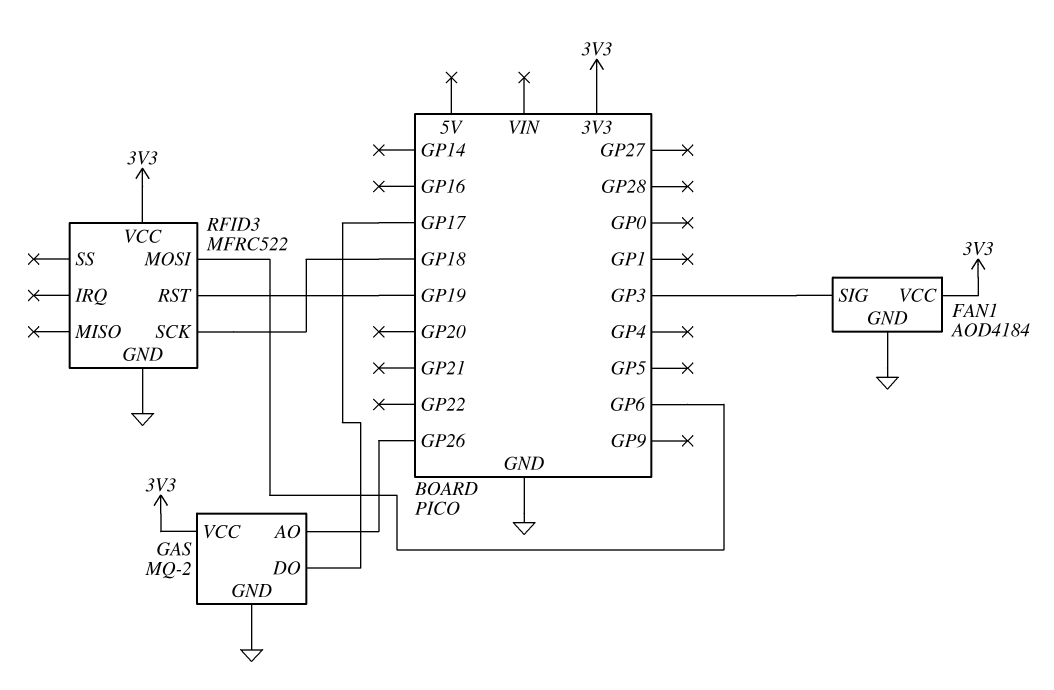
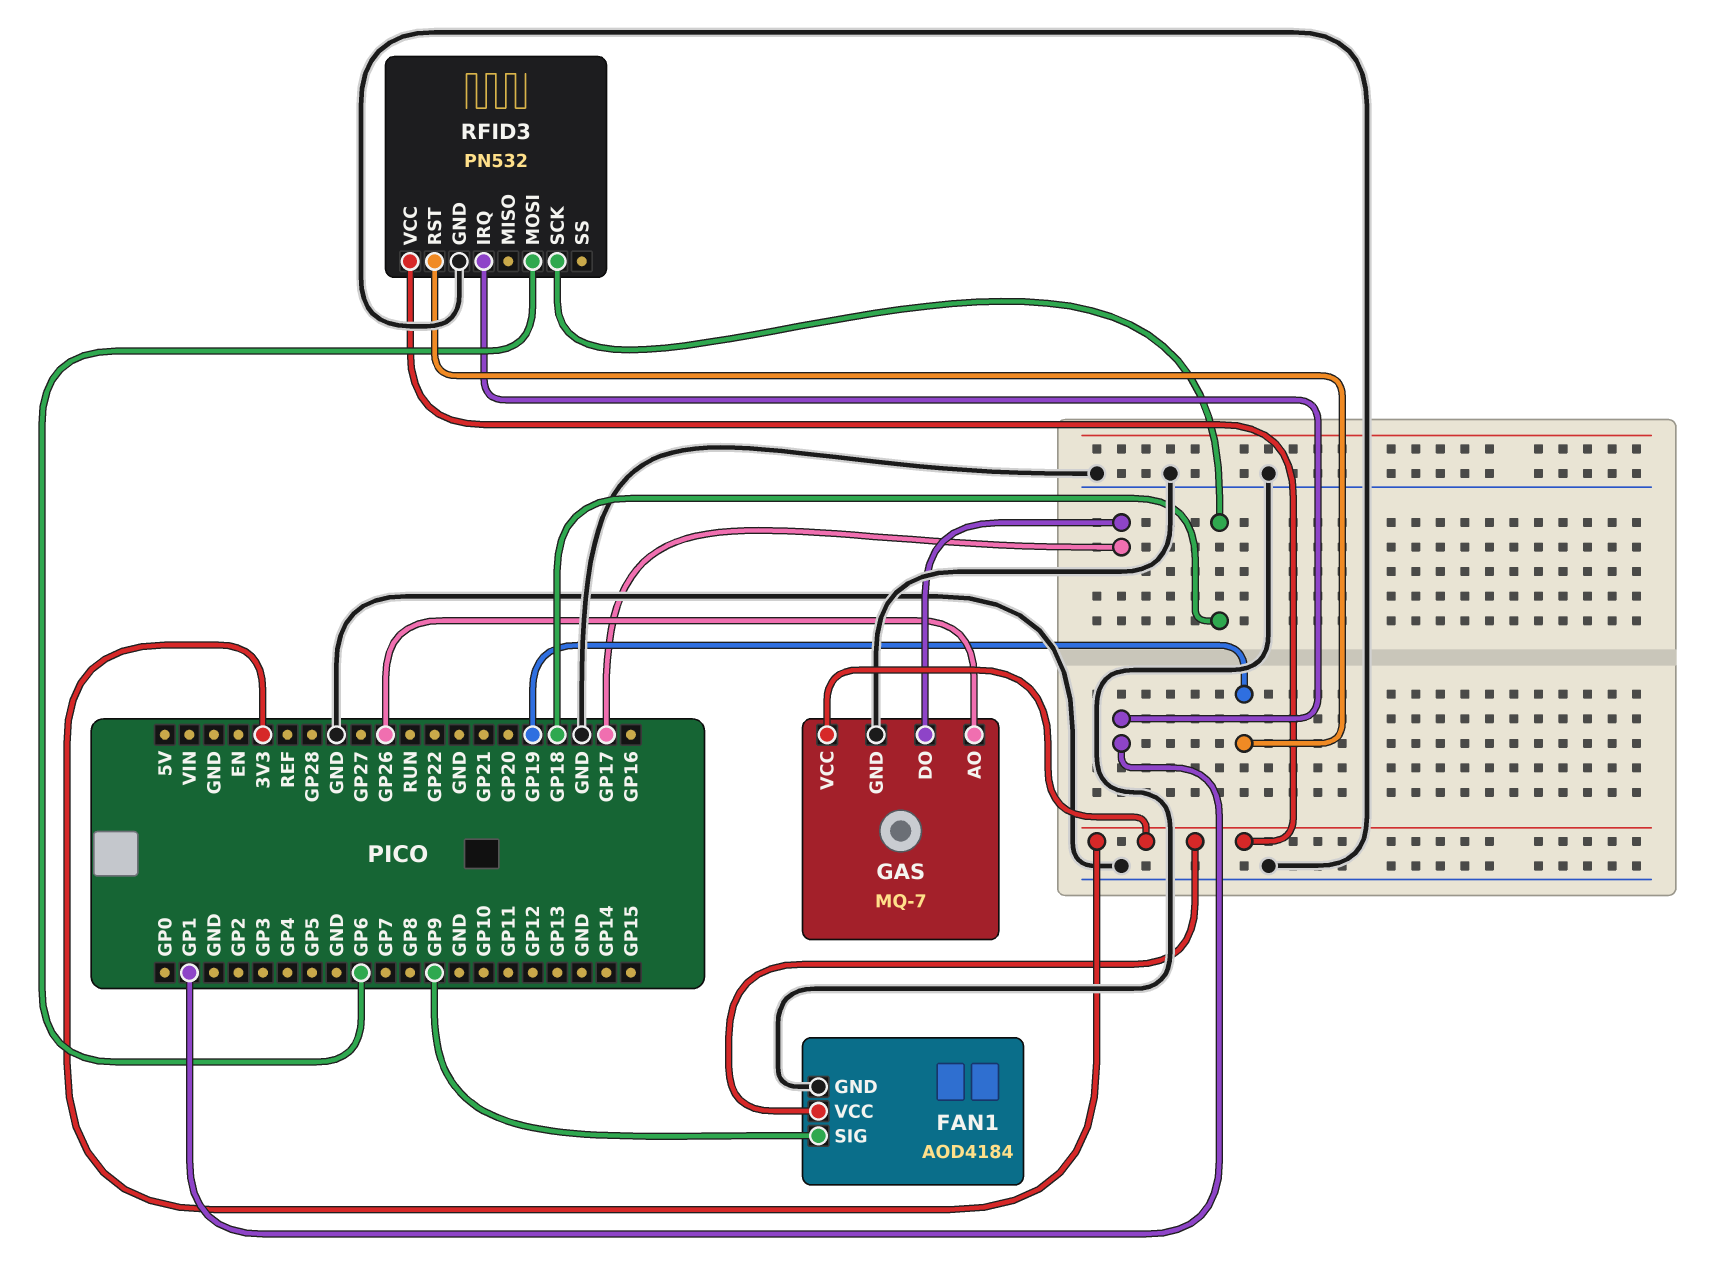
FAN1 pin SIG: GP3 -> GP9
GAS: MQ-2 -> MQ-7
RFID3: MFRC522 -> PN532
RFID3 pin IRQ: none -> GP1

